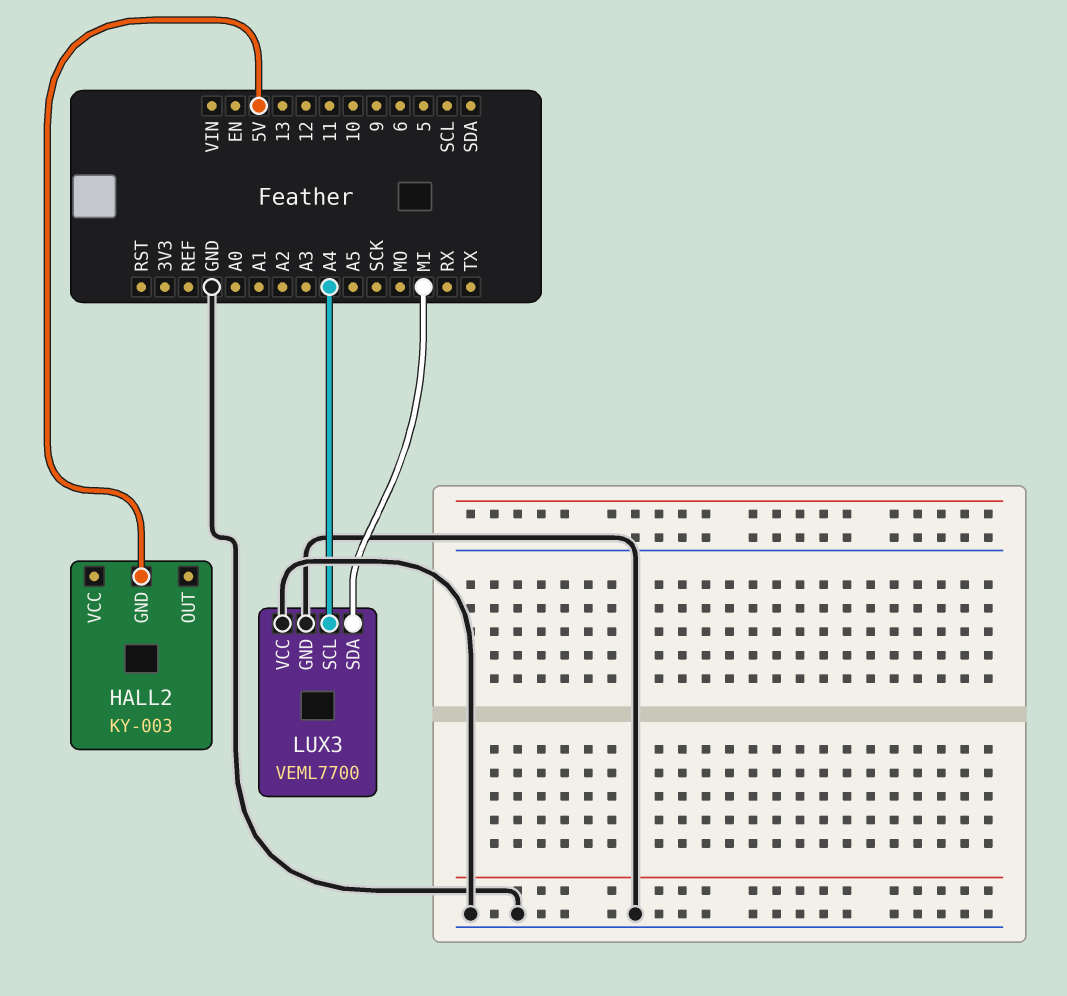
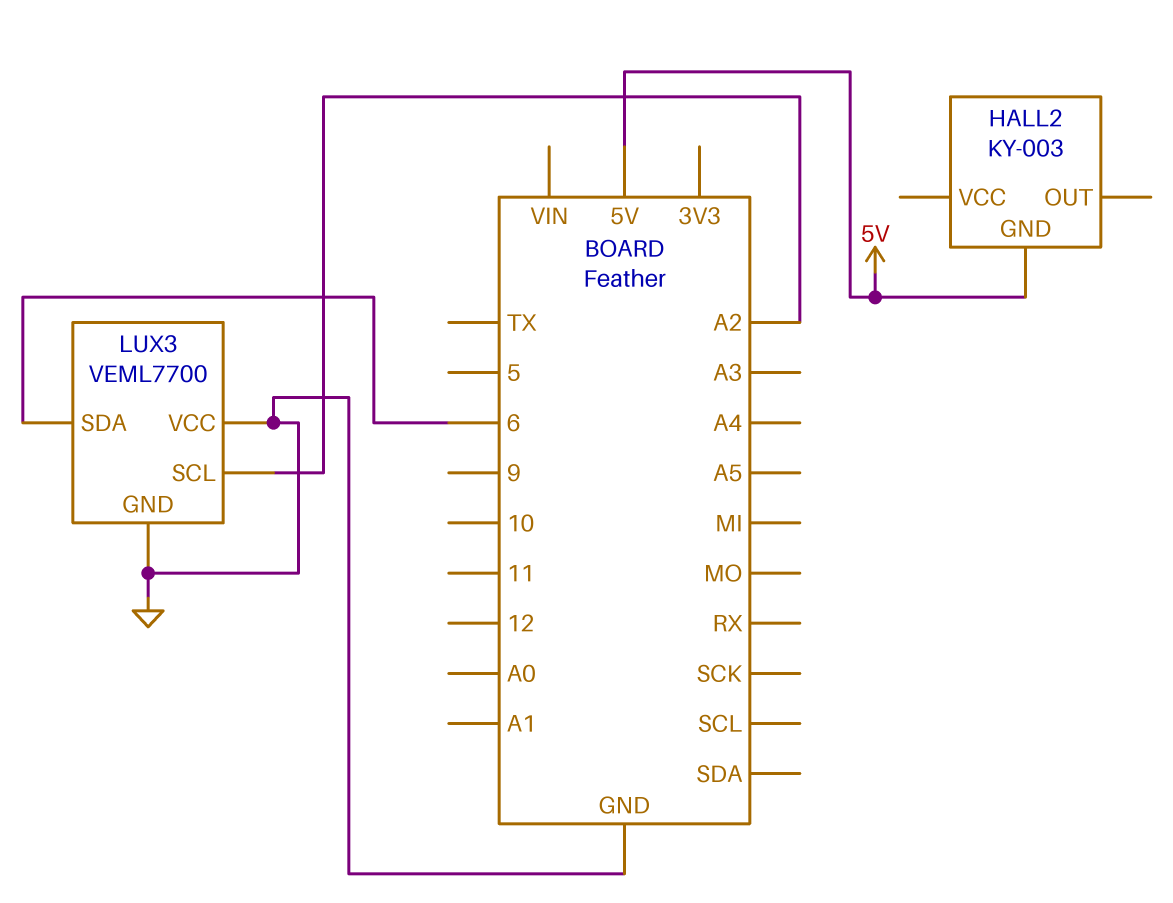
LUX3 pin SCL: A4 -> A2
LUX3 pin SDA: MI -> 6

